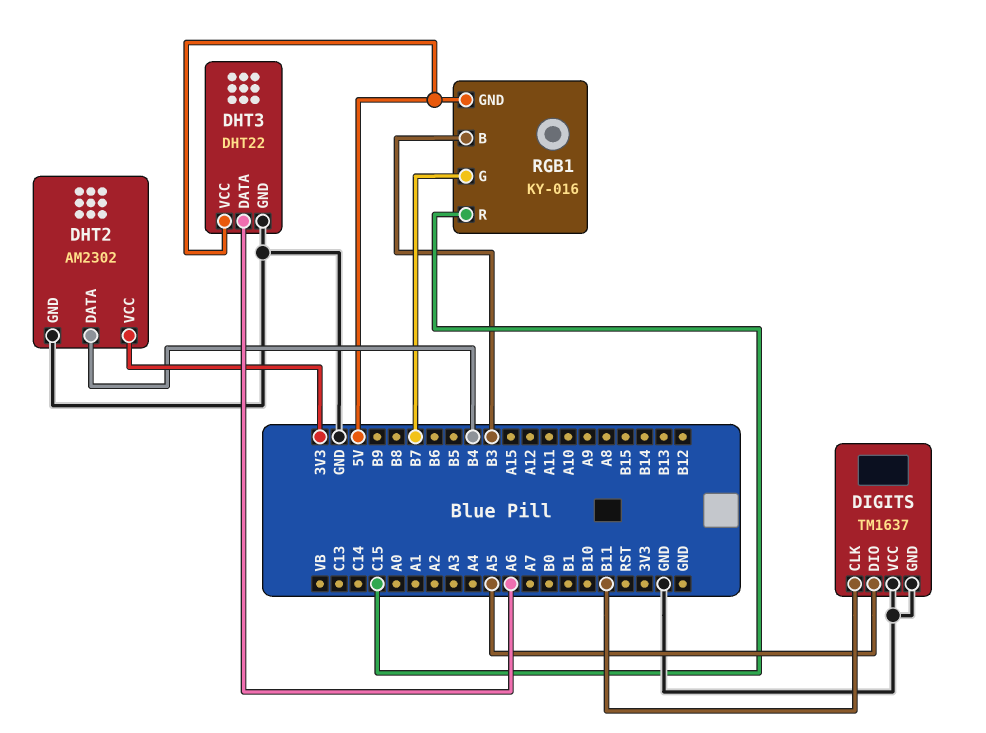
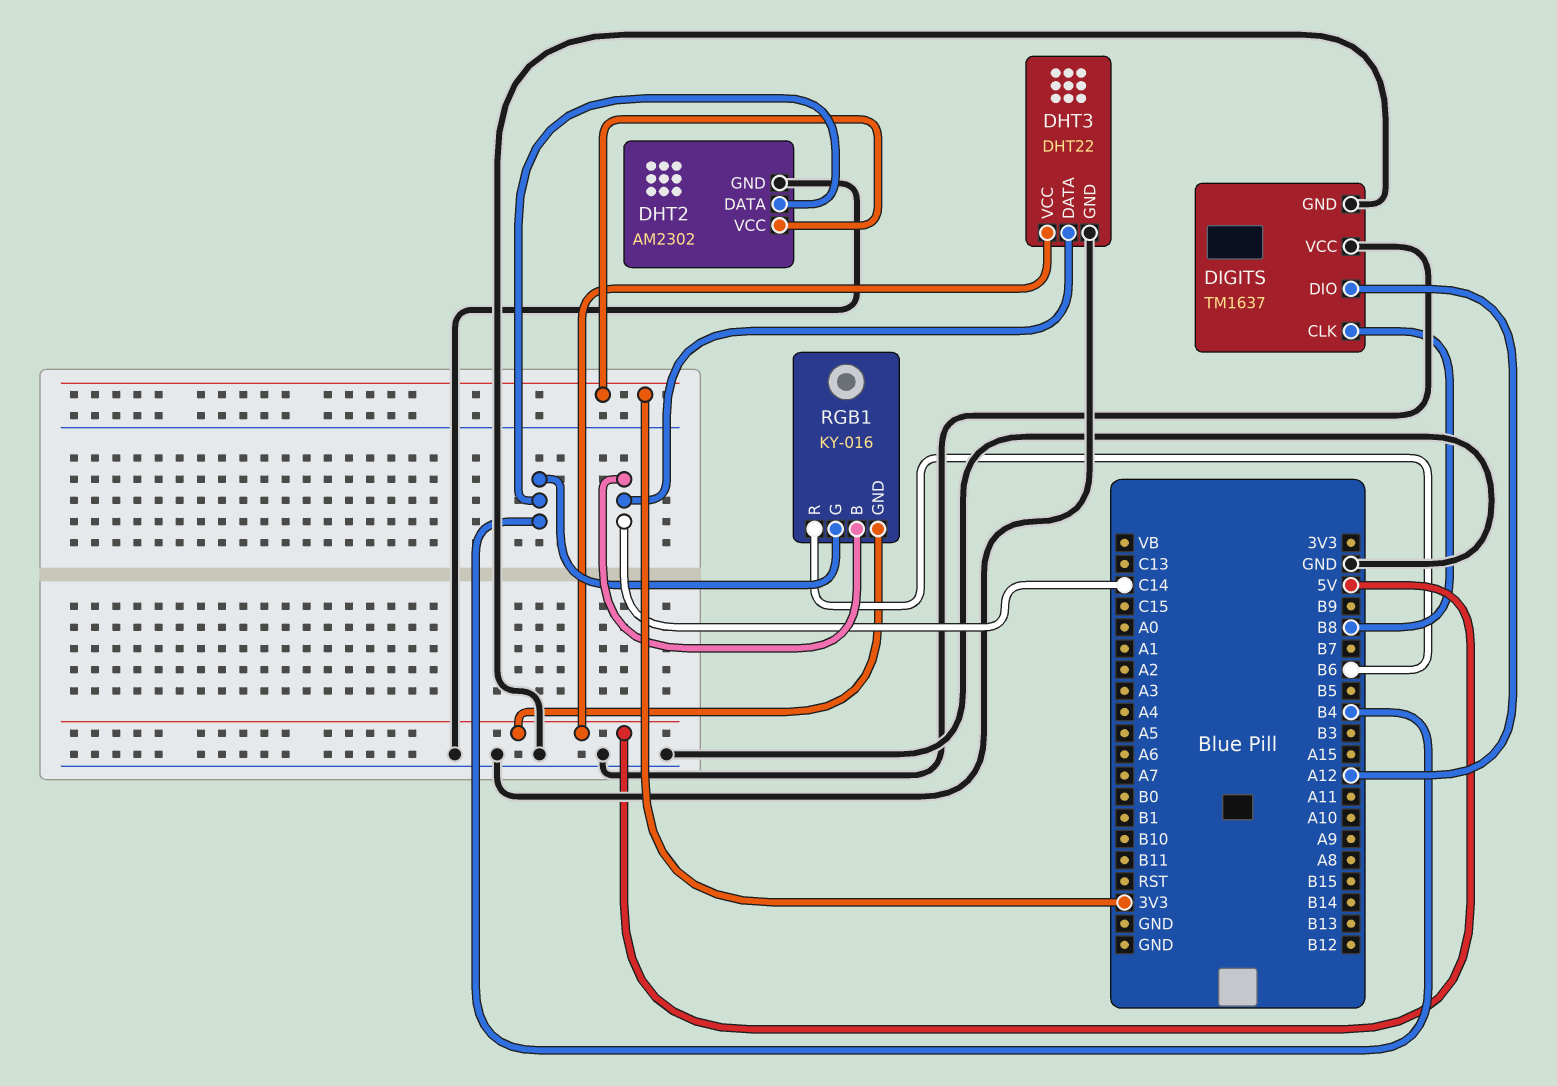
DHT3 pin DATA: A6 -> C14
DIGITS pin CLK: B11 -> B8
DIGITS pin DIO: A5 -> A12
RGB1 pin B: B3 -> C14
RGB1 pin G: B7 -> B4
RGB1 pin R: C15 -> B6

